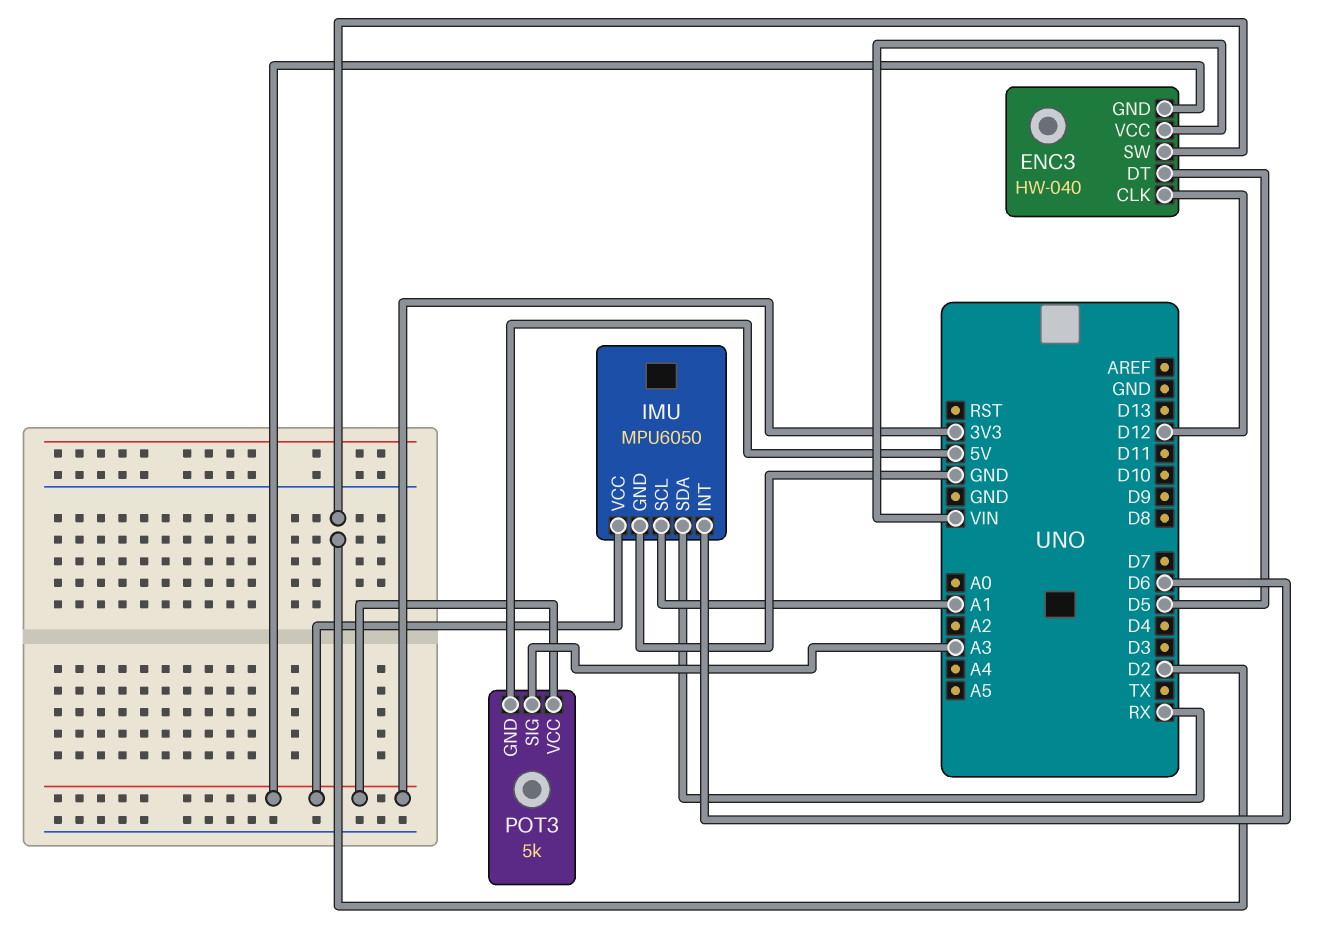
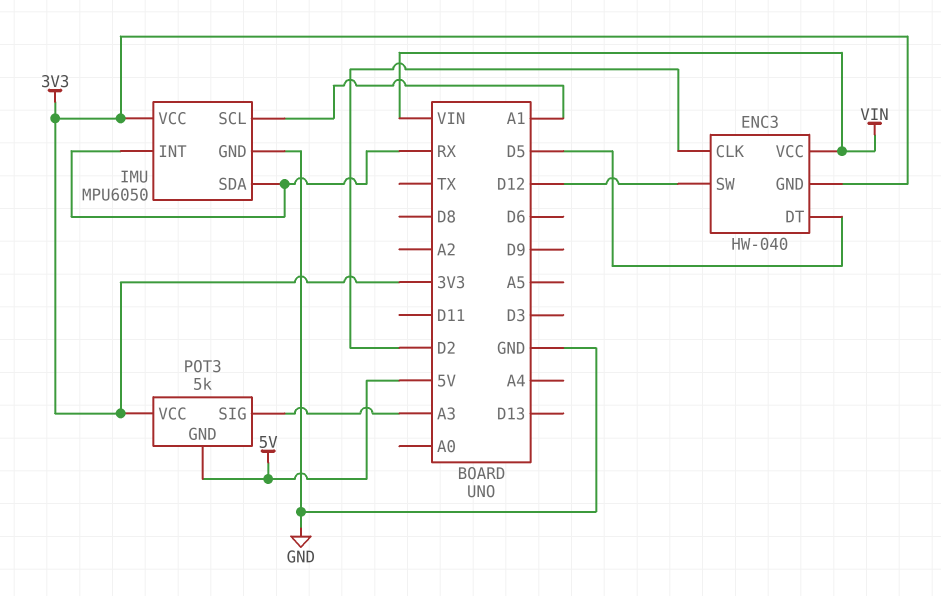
ENC3 pin CLK: D12 -> D2
ENC3 pin SW: D2 -> D12
IMU pin INT: D6 -> RX

